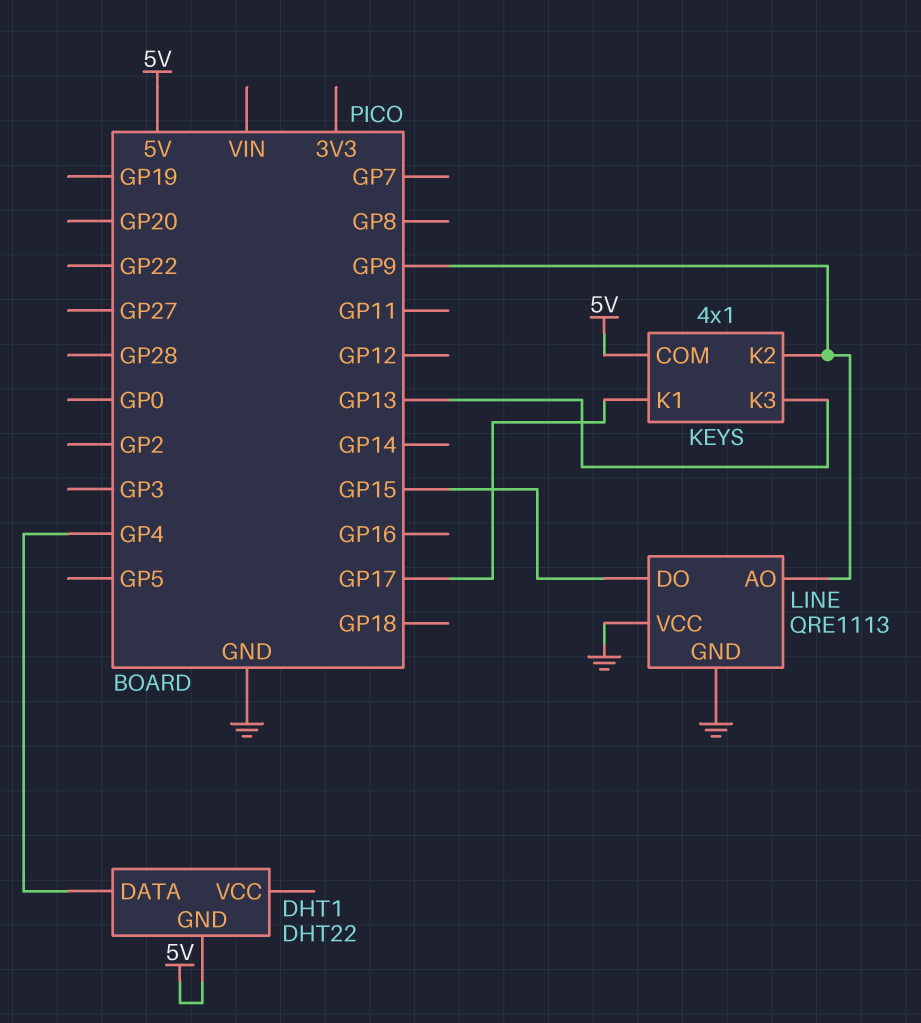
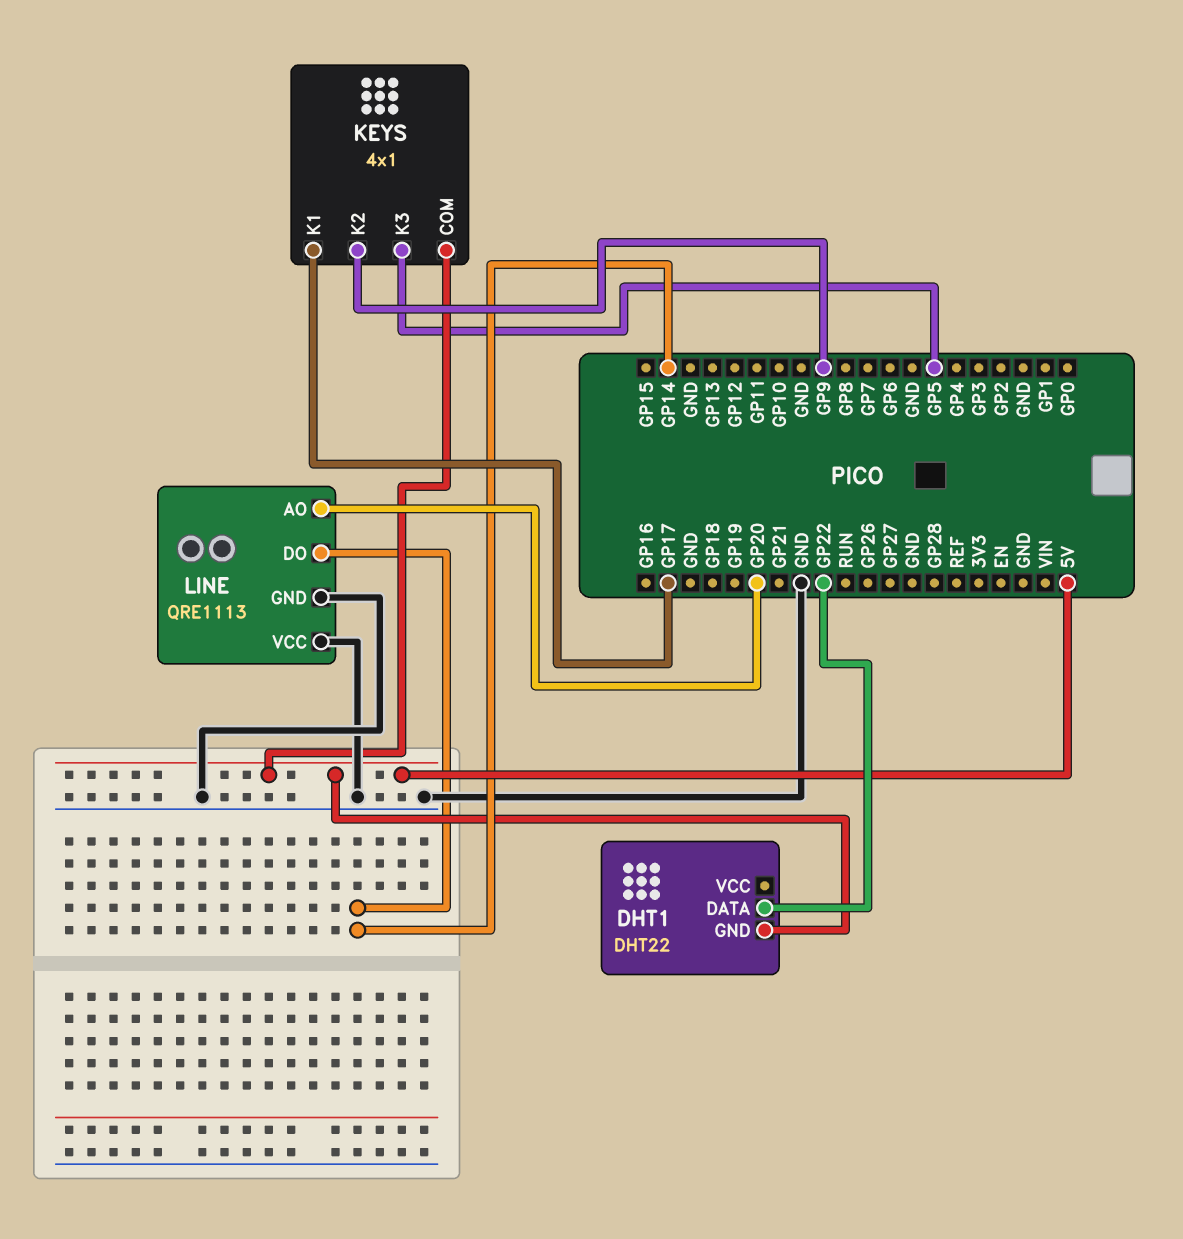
DHT1 pin DATA: GP4 -> GP22
KEYS pin K3: GP13 -> GP5
LINE pin AO: GP9 -> GP20
LINE pin DO: GP15 -> GP14

